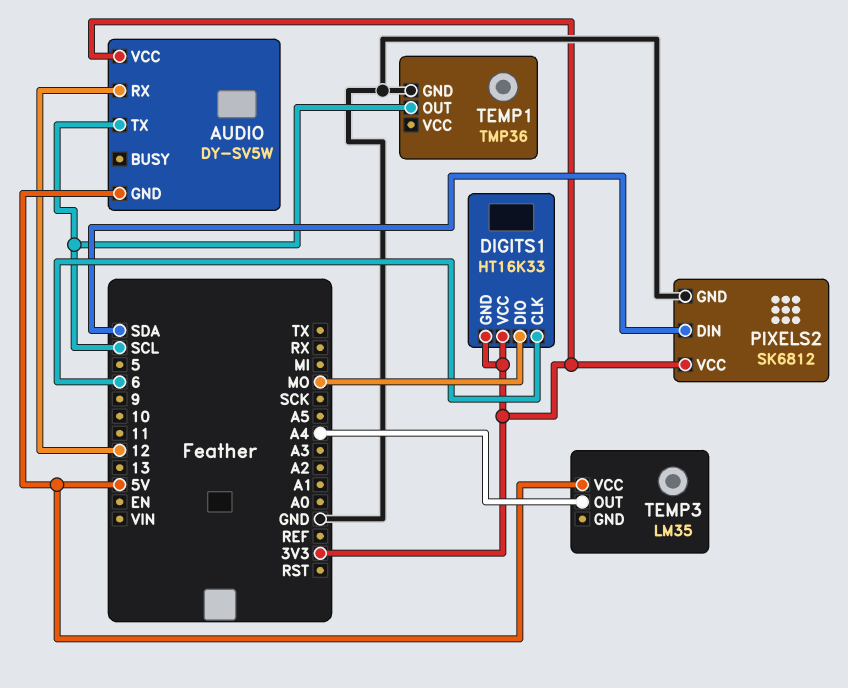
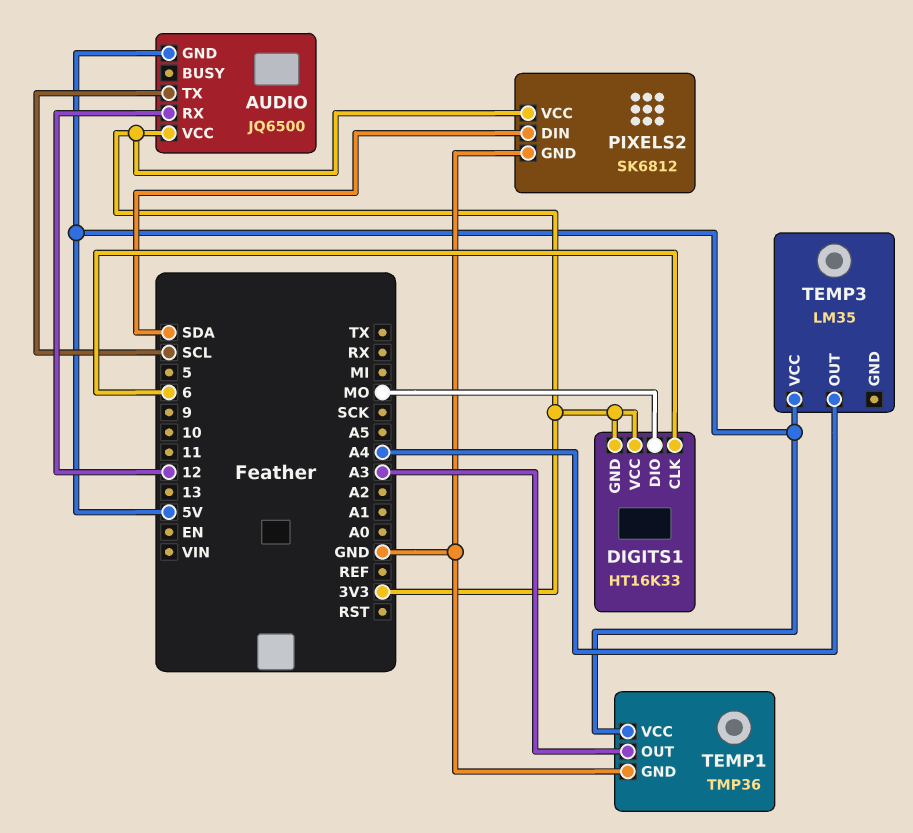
AUDIO: DY-SV5W -> JQ6500
TEMP1 pin OUT: SCL -> A3
TEMP1 pin VCC: none -> 5V

